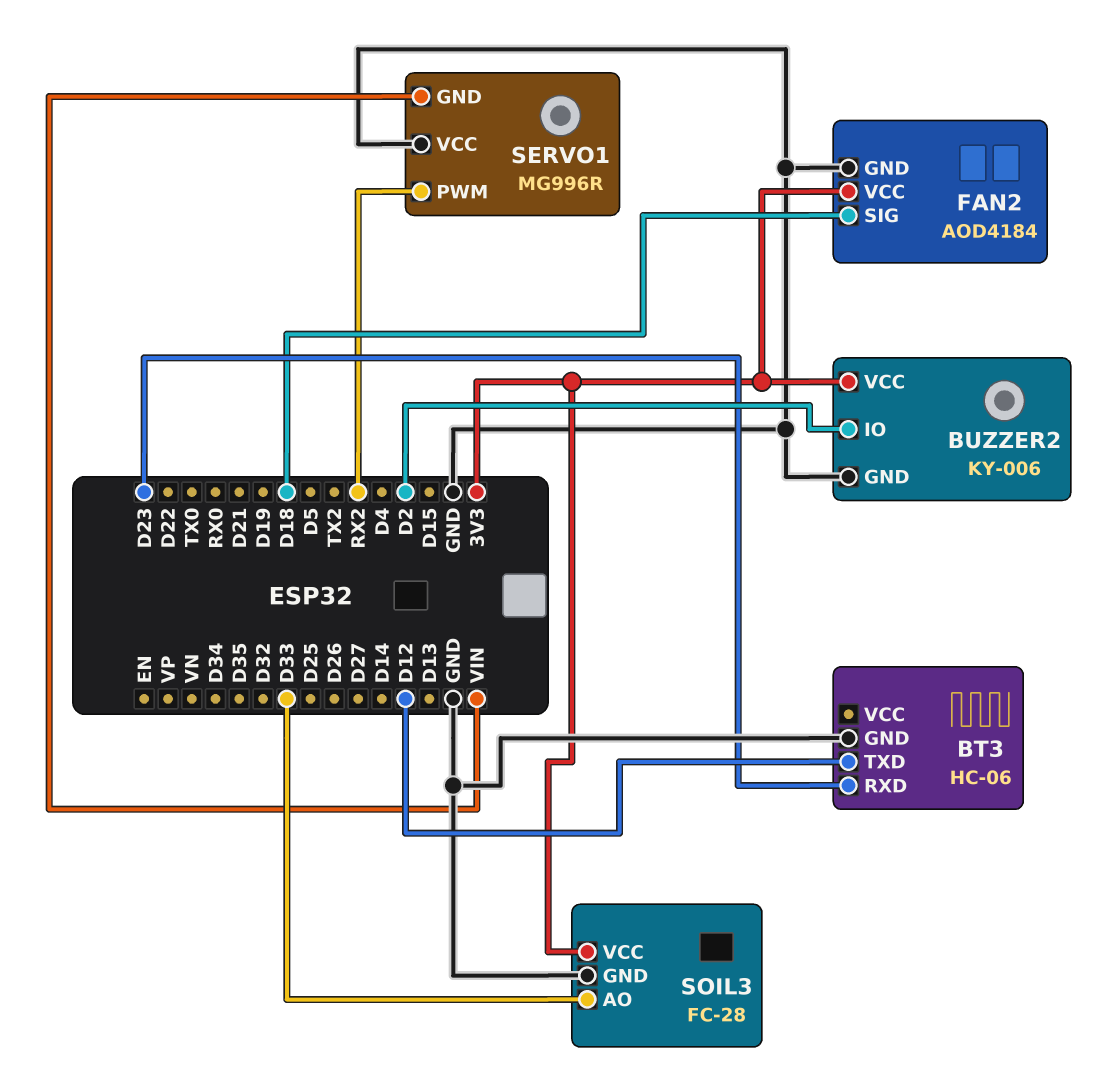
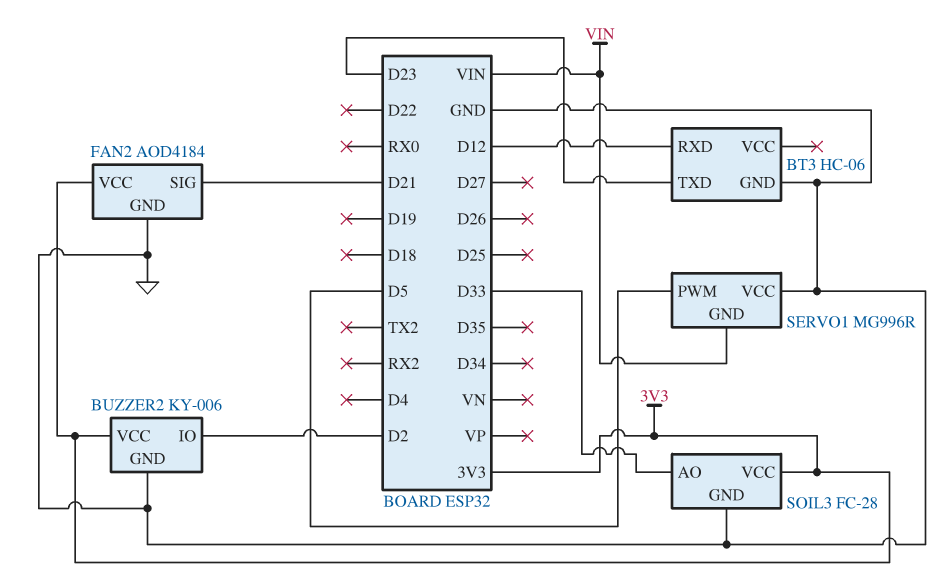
BT3 pin RXD: D23 -> D12
BT3 pin TXD: D12 -> D23
FAN2 pin SIG: D18 -> D21
SERVO1 pin PWM: RX2 -> D5

